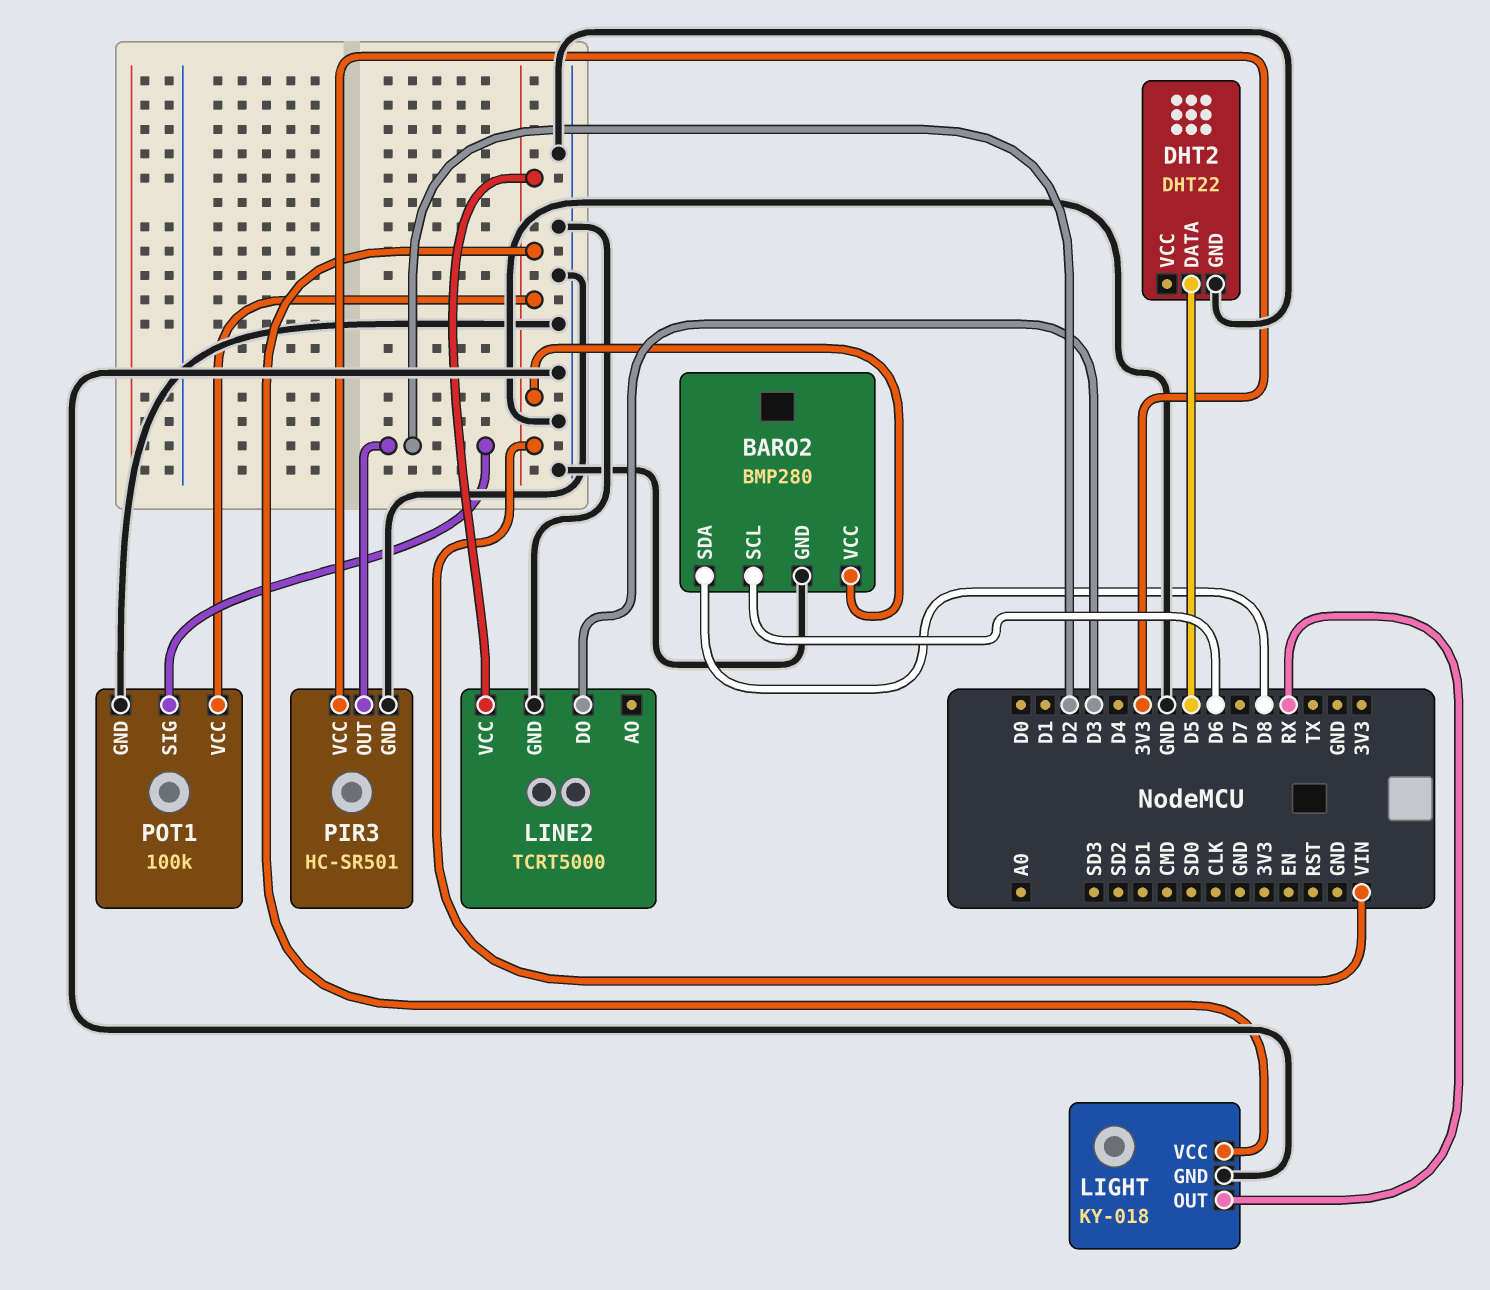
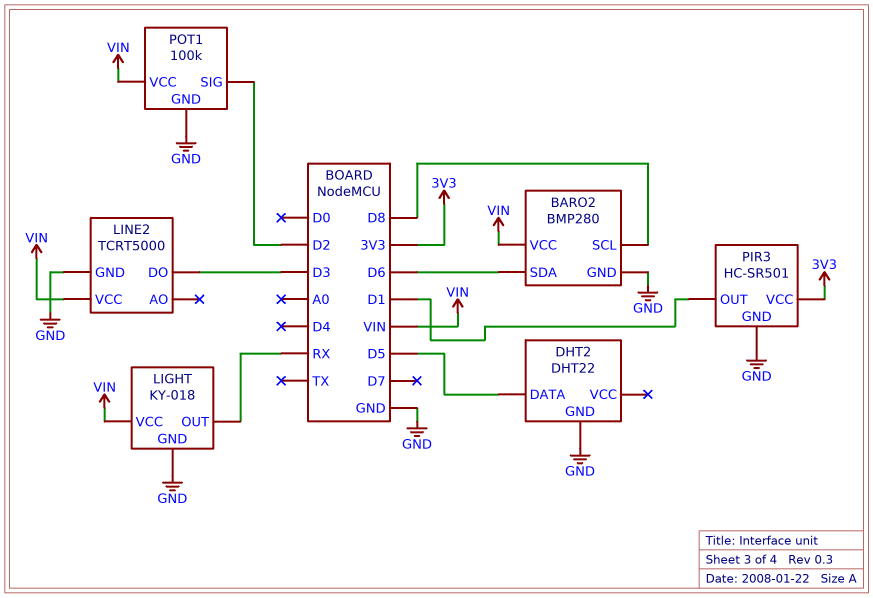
BARO2 pin SCL: D6 -> D8
BARO2 pin SDA: D8 -> D6
PIR3 pin OUT: D2 -> D1

